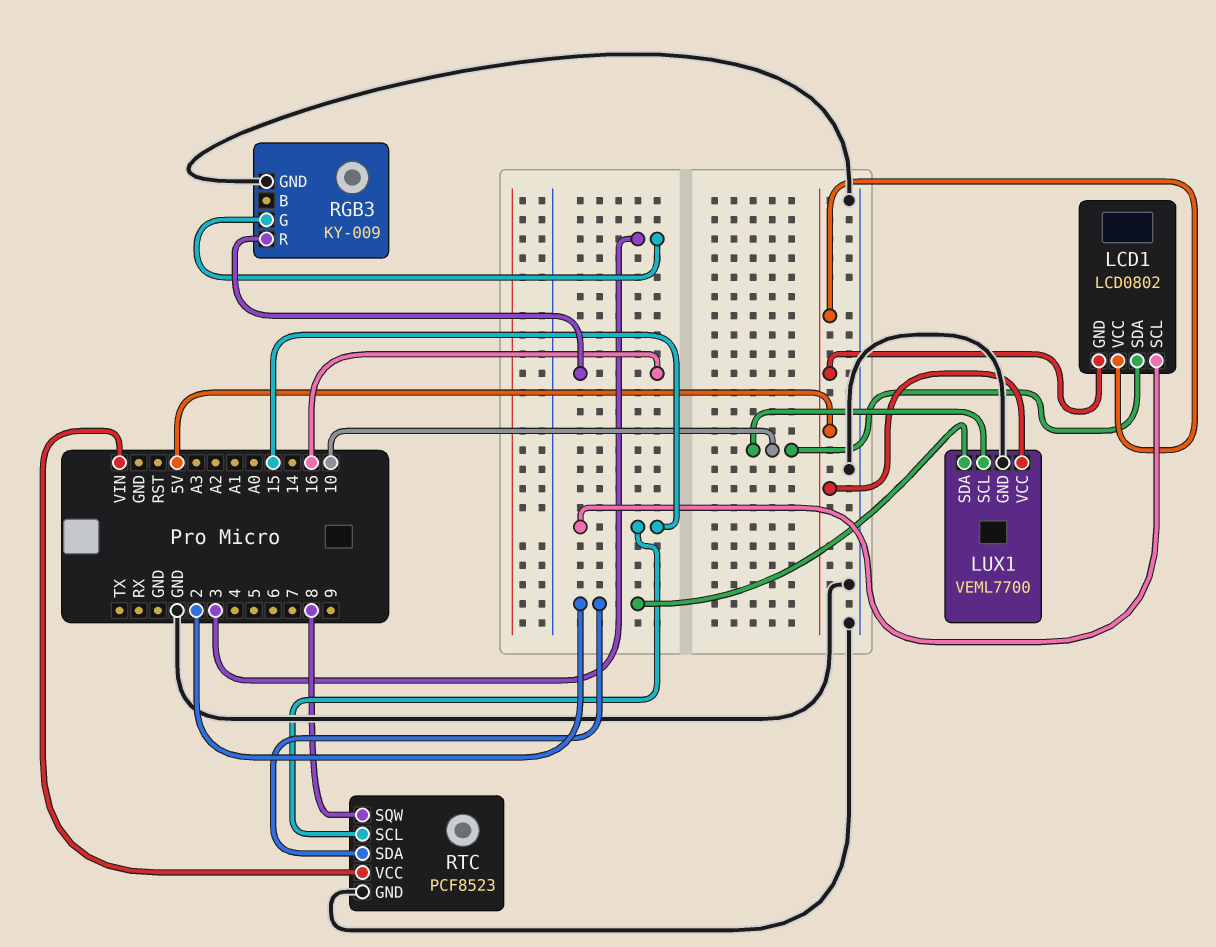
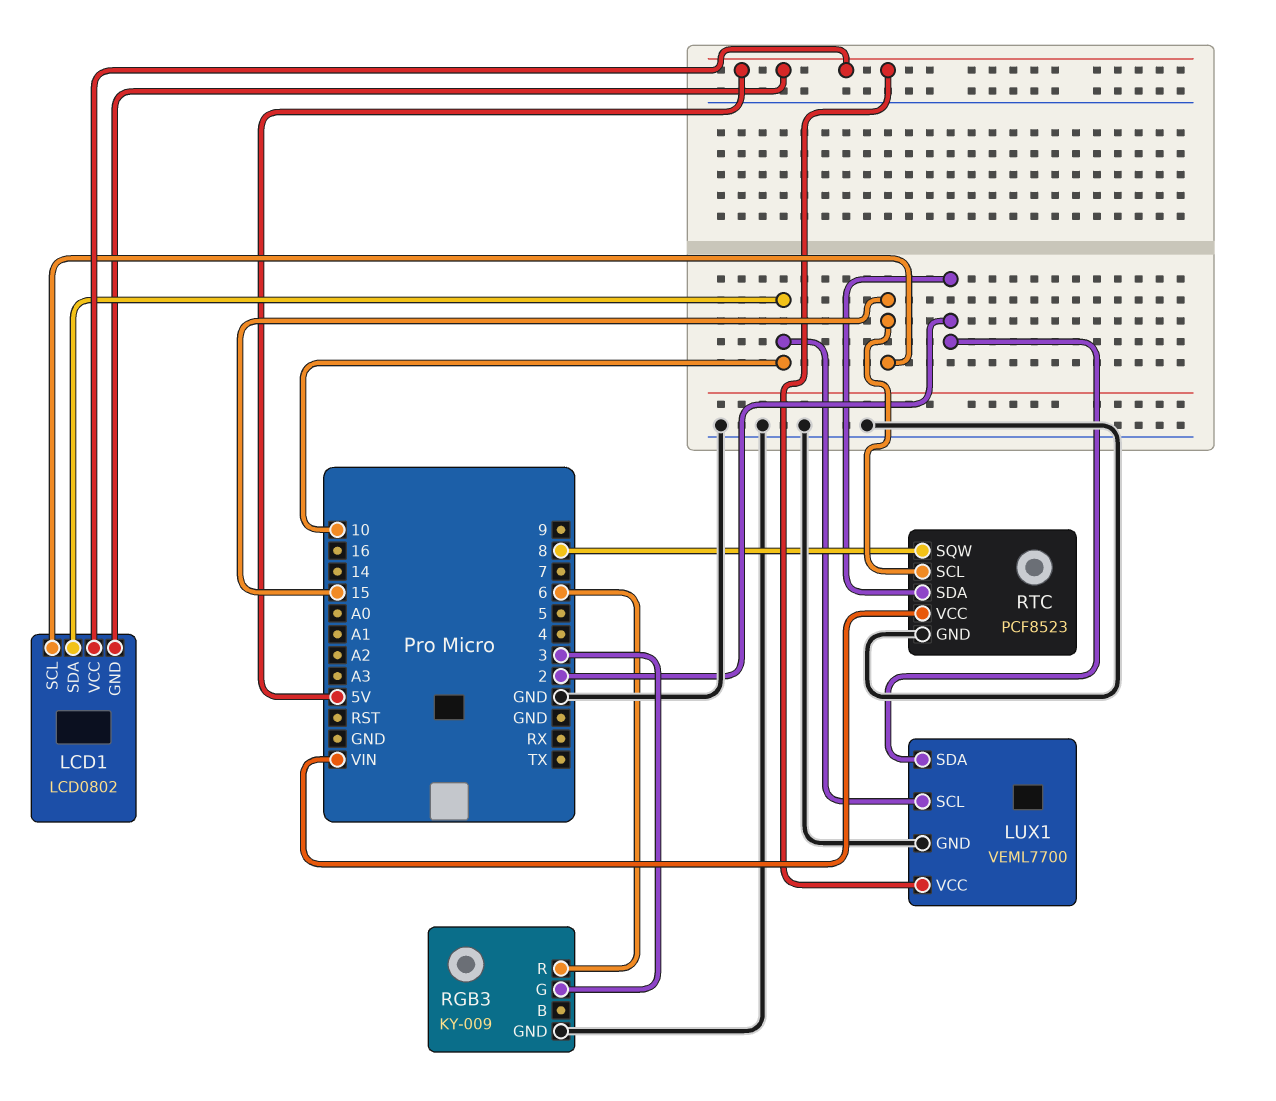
RGB3 pin R: 16 -> 6

